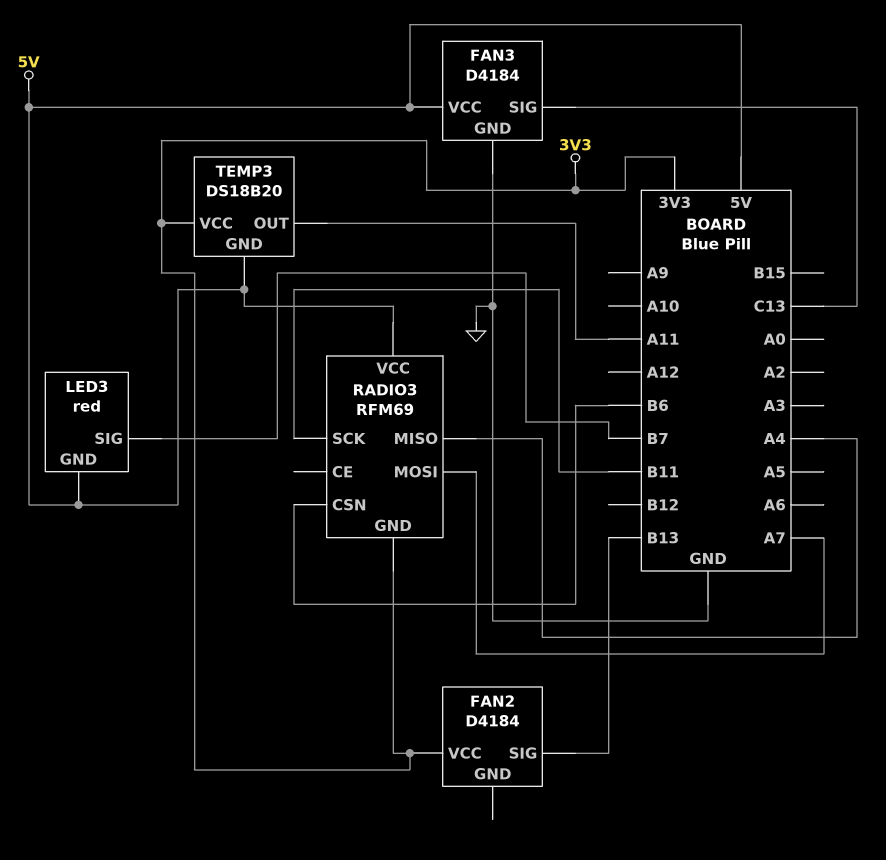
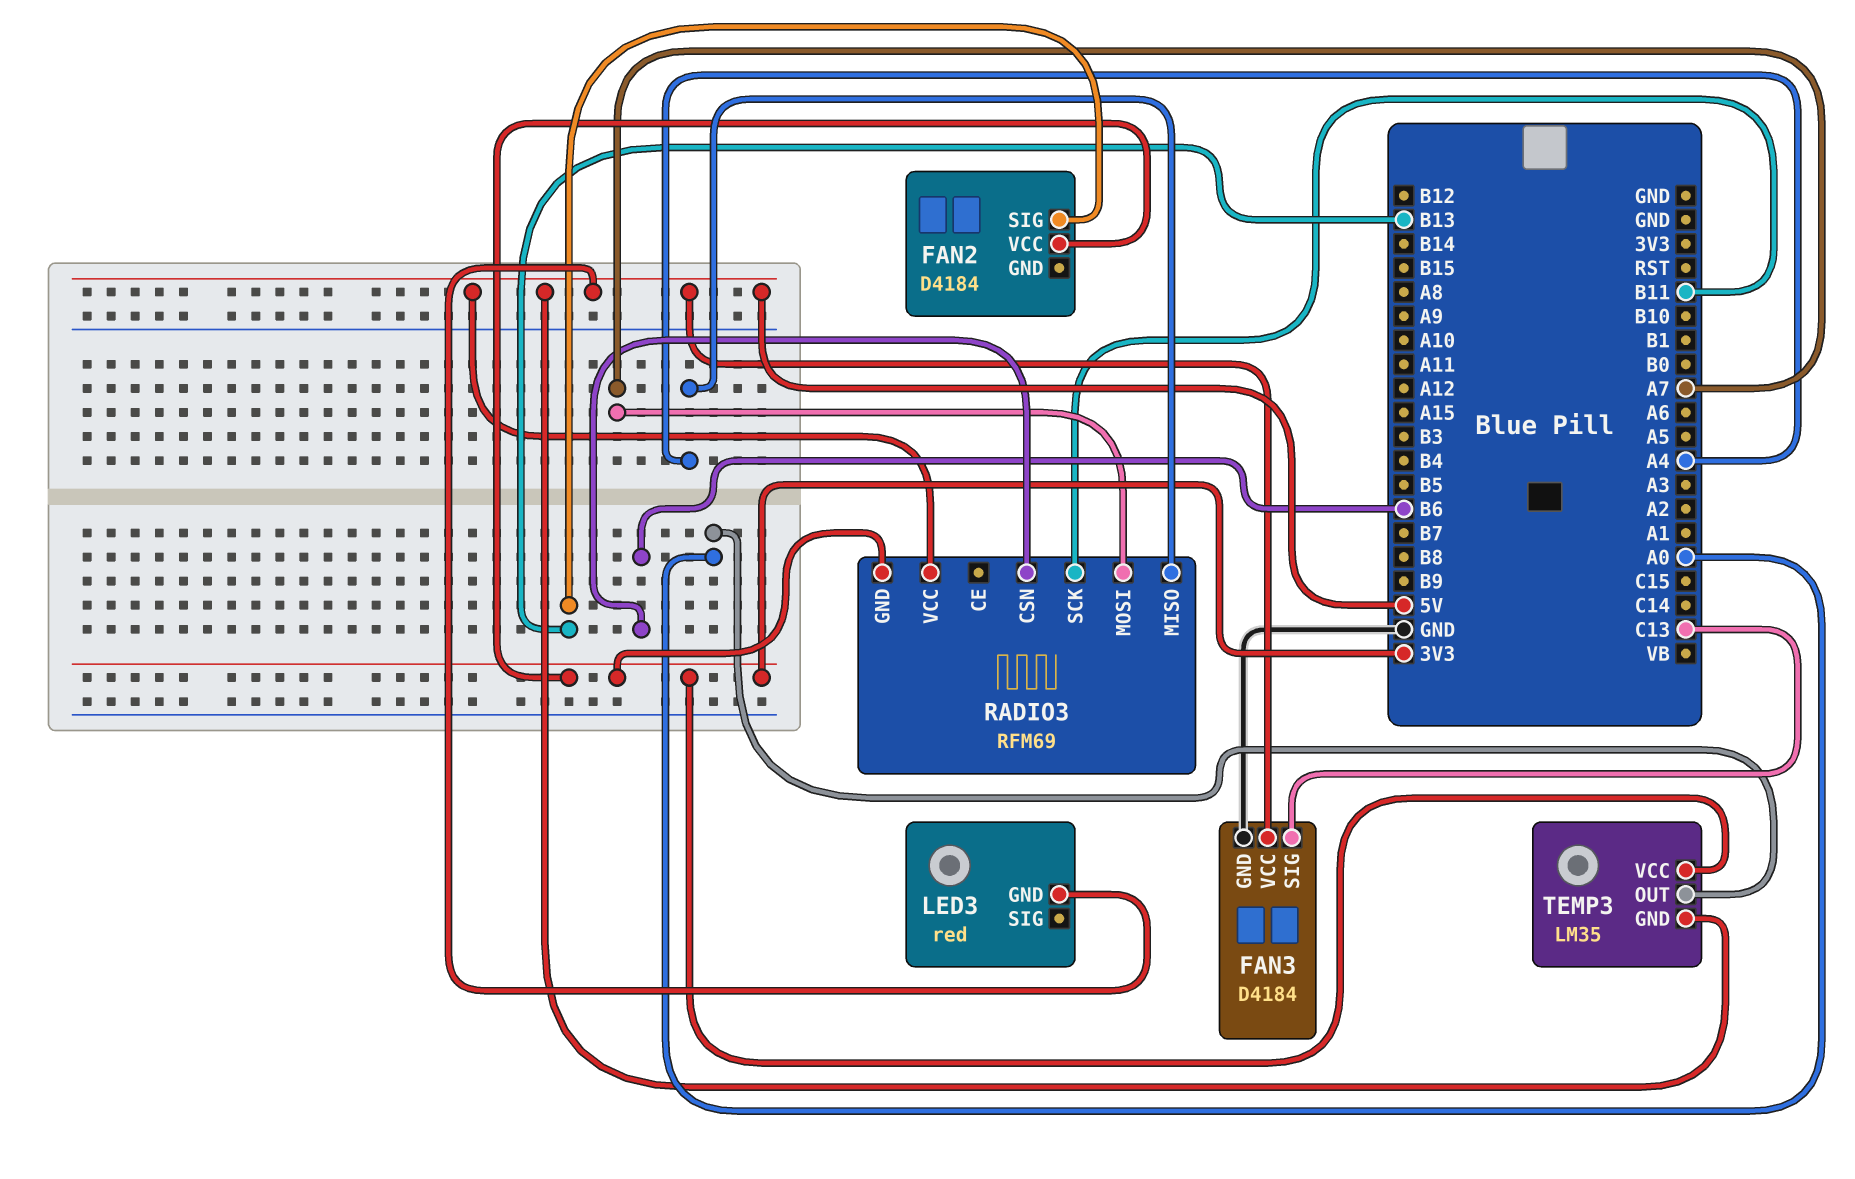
LED3 pin SIG: B7 -> none
TEMP3: DS18B20 -> LM35
TEMP3 pin OUT: A11 -> A0

